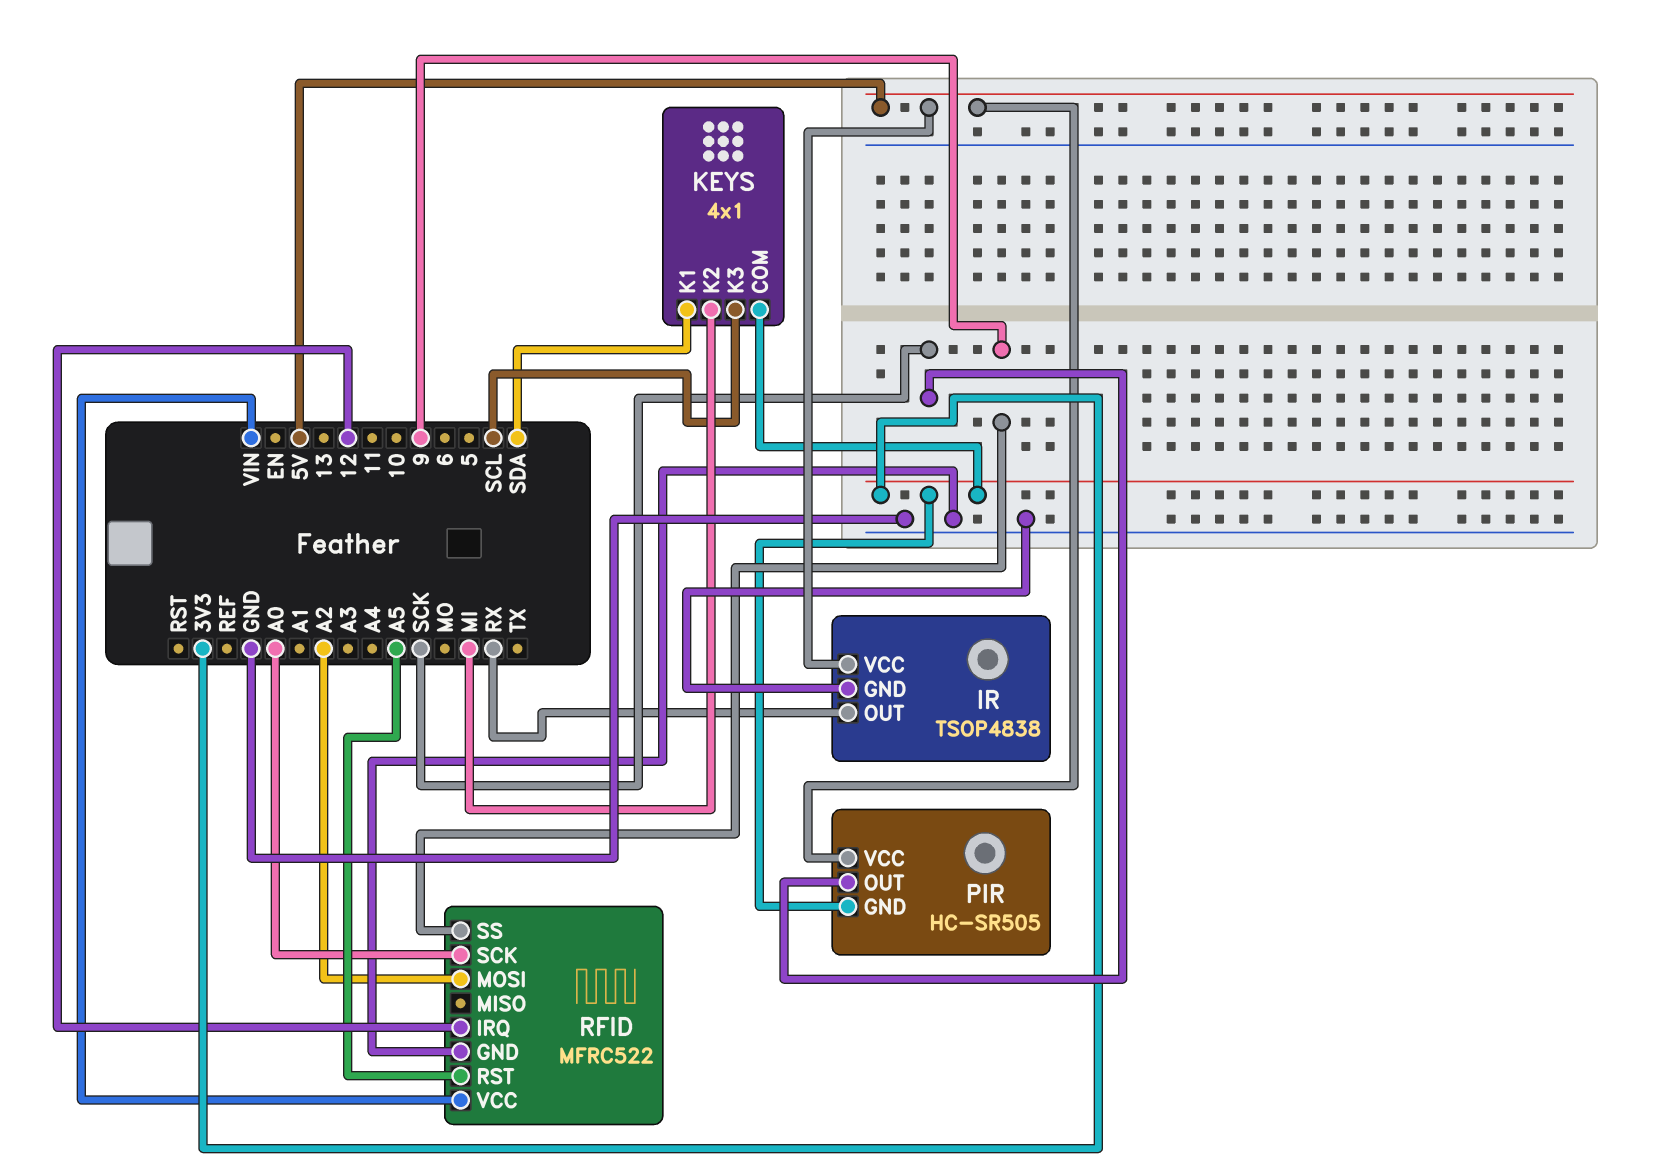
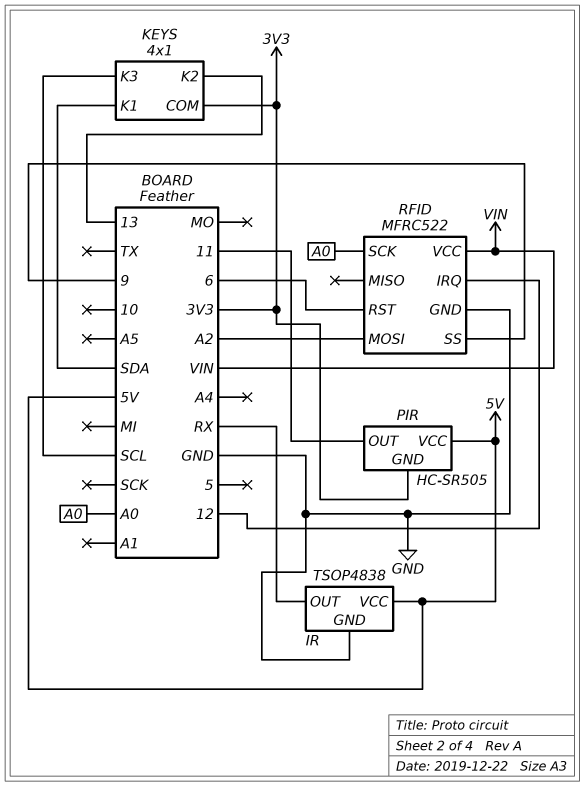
KEYS pin K2: MI -> 13
PIR pin OUT: SCK -> 11
RFID pin RST: A5 -> 6

